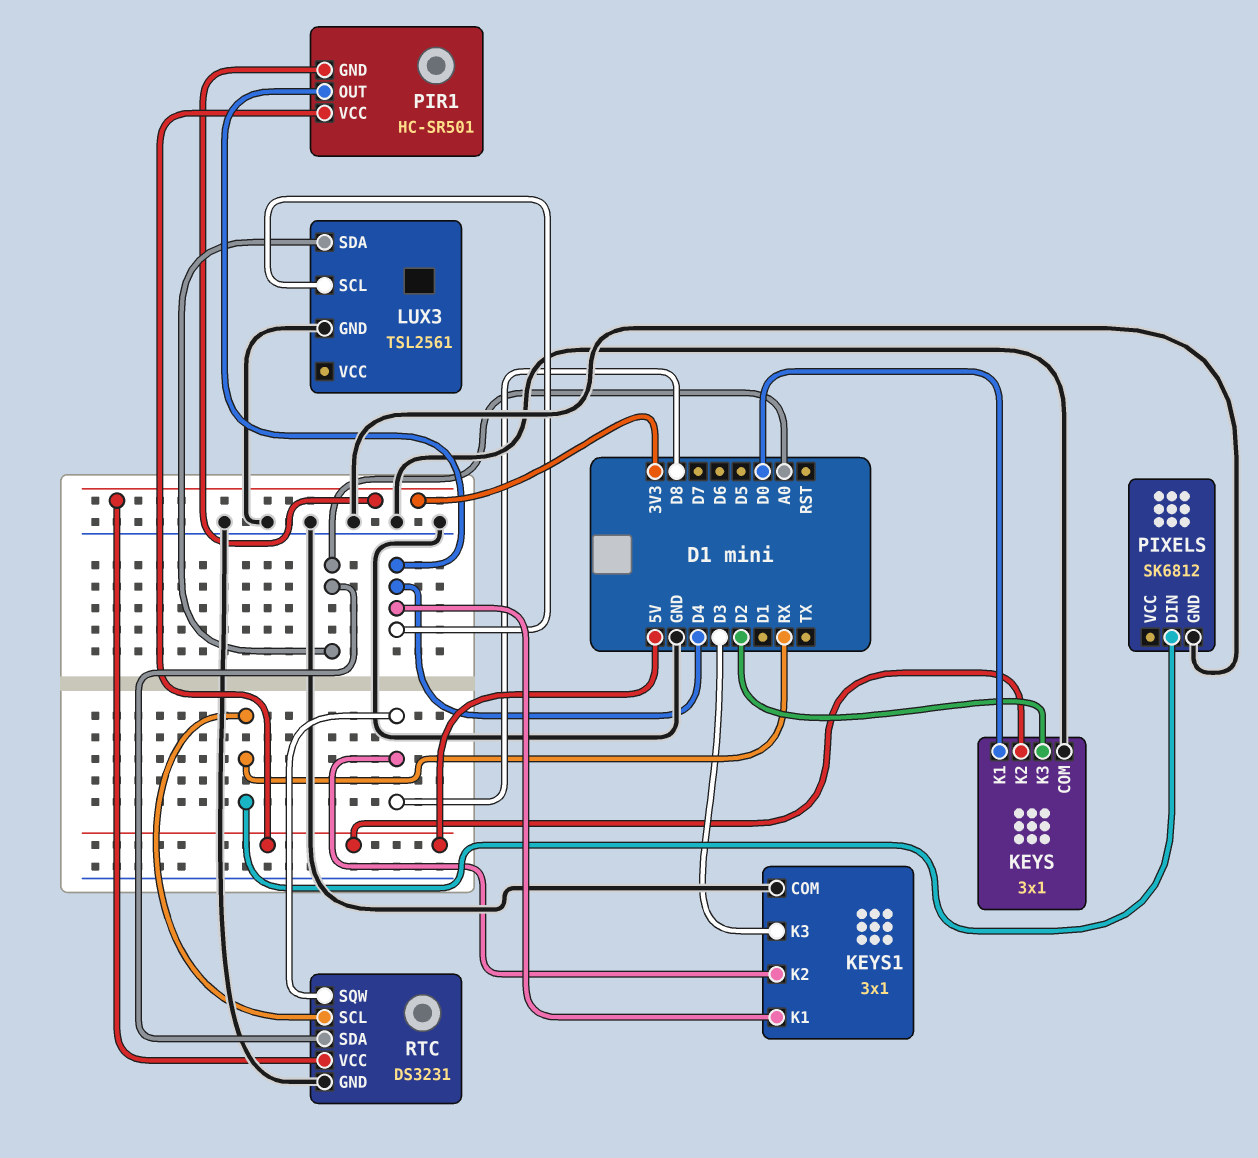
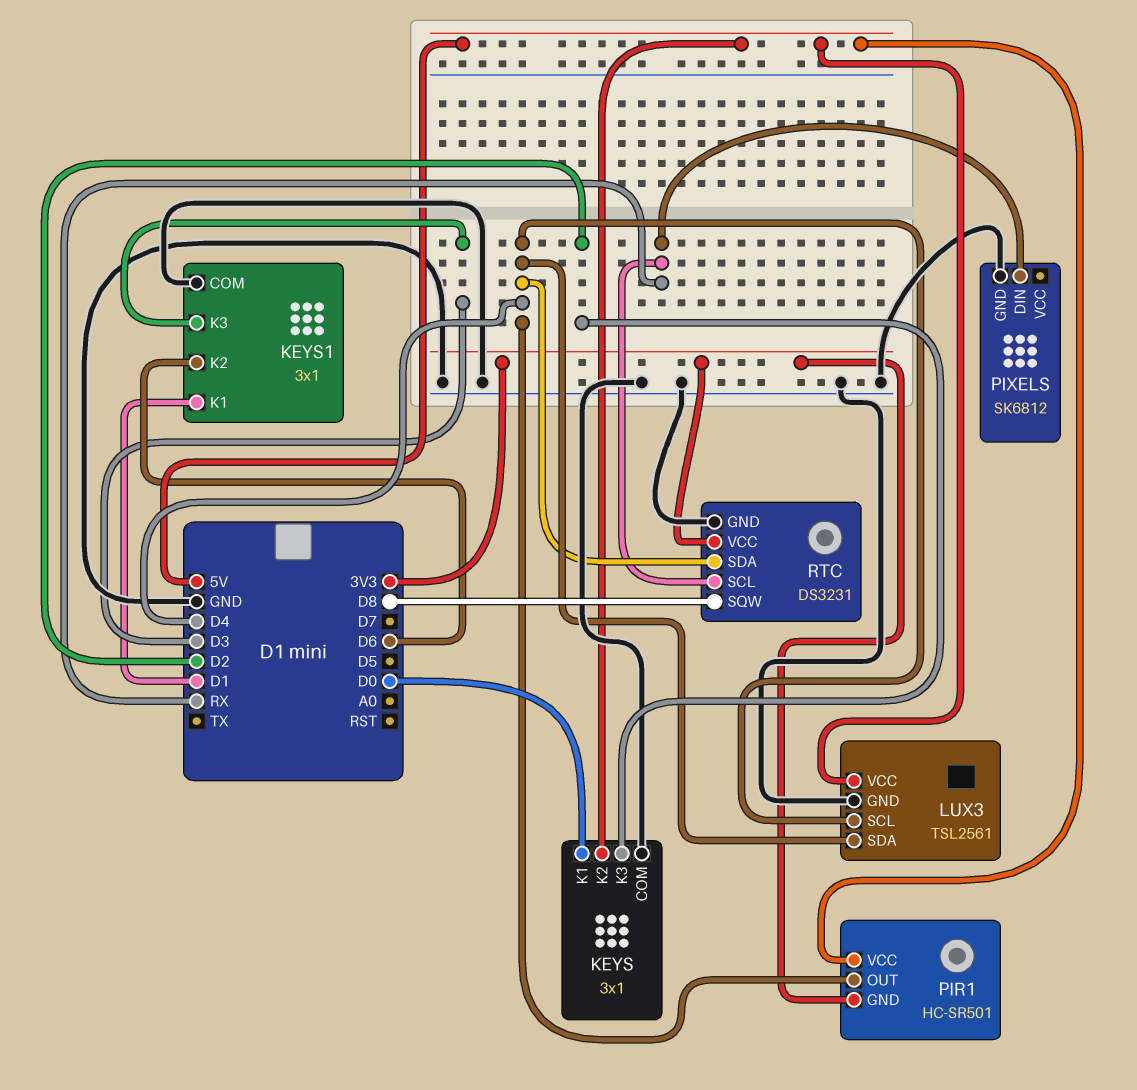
KEYS1 pin K1: D4 -> D1
KEYS1 pin K2: D8 -> D6
LUX3 pin SDA: A0 -> D4
LUX3 pin VCC: none -> 5V
RTC pin SDA: A0 -> D4

